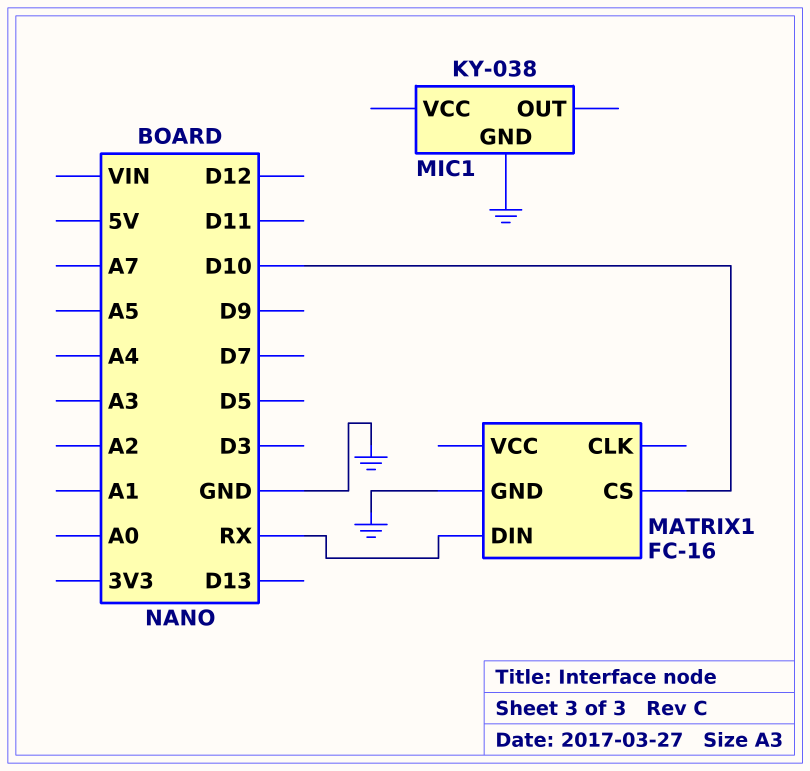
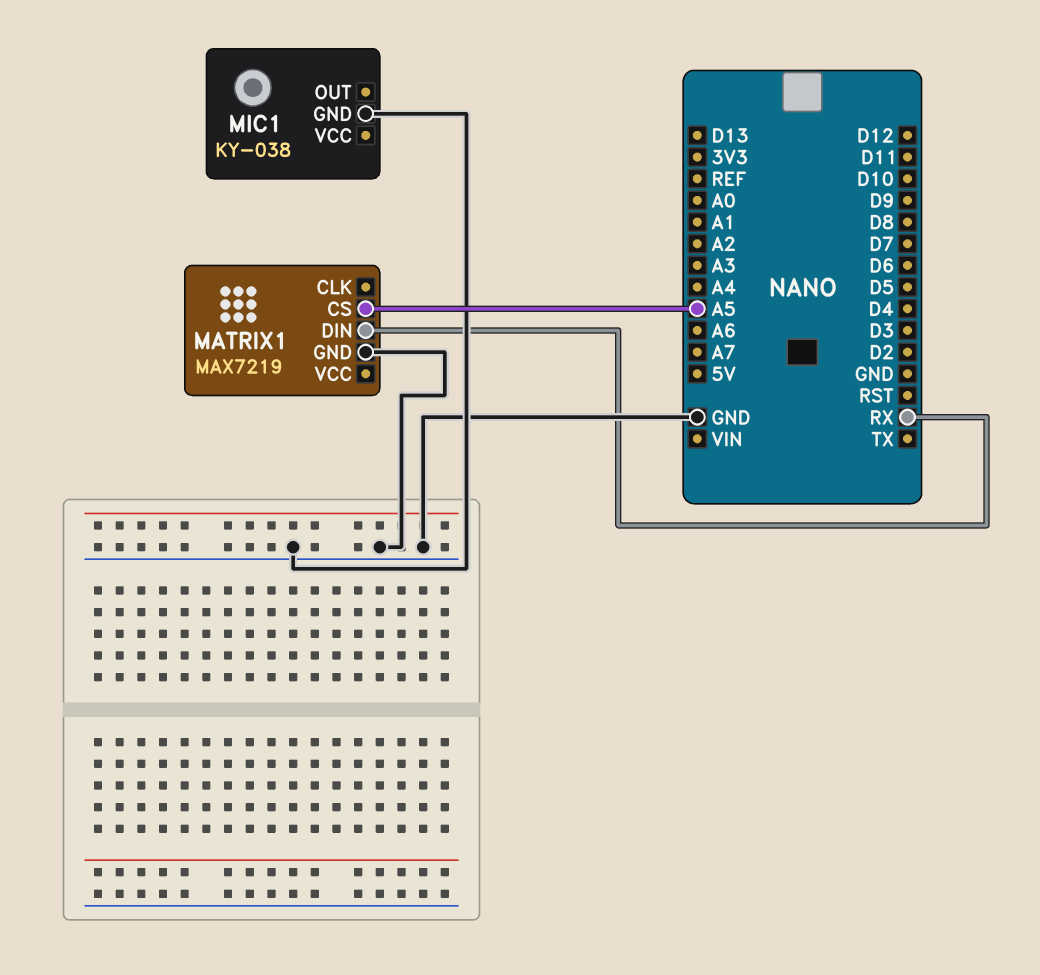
MATRIX1: FC-16 -> MAX7219
MATRIX1 pin CS: D10 -> A5

